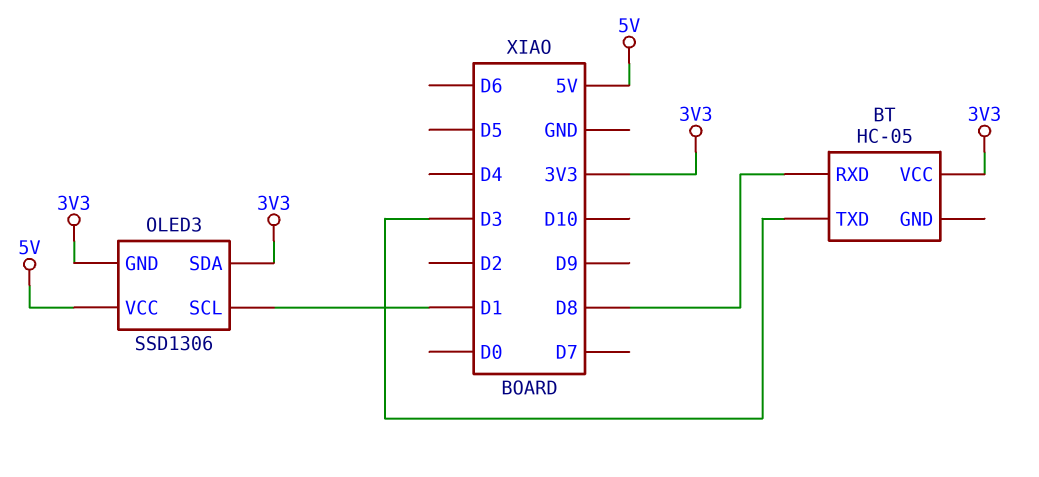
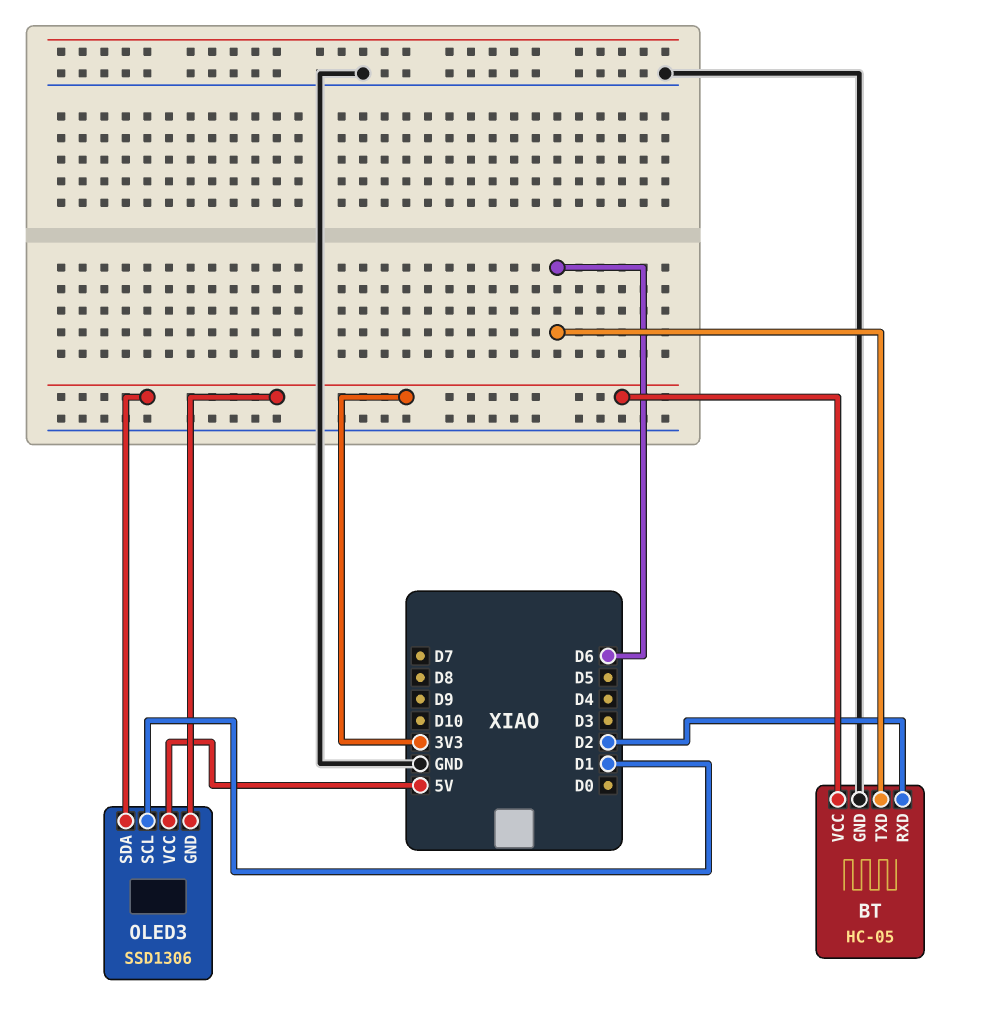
BT pin GND: none -> GND
BT pin RXD: D8 -> D2
BT pin TXD: D3 -> D6

